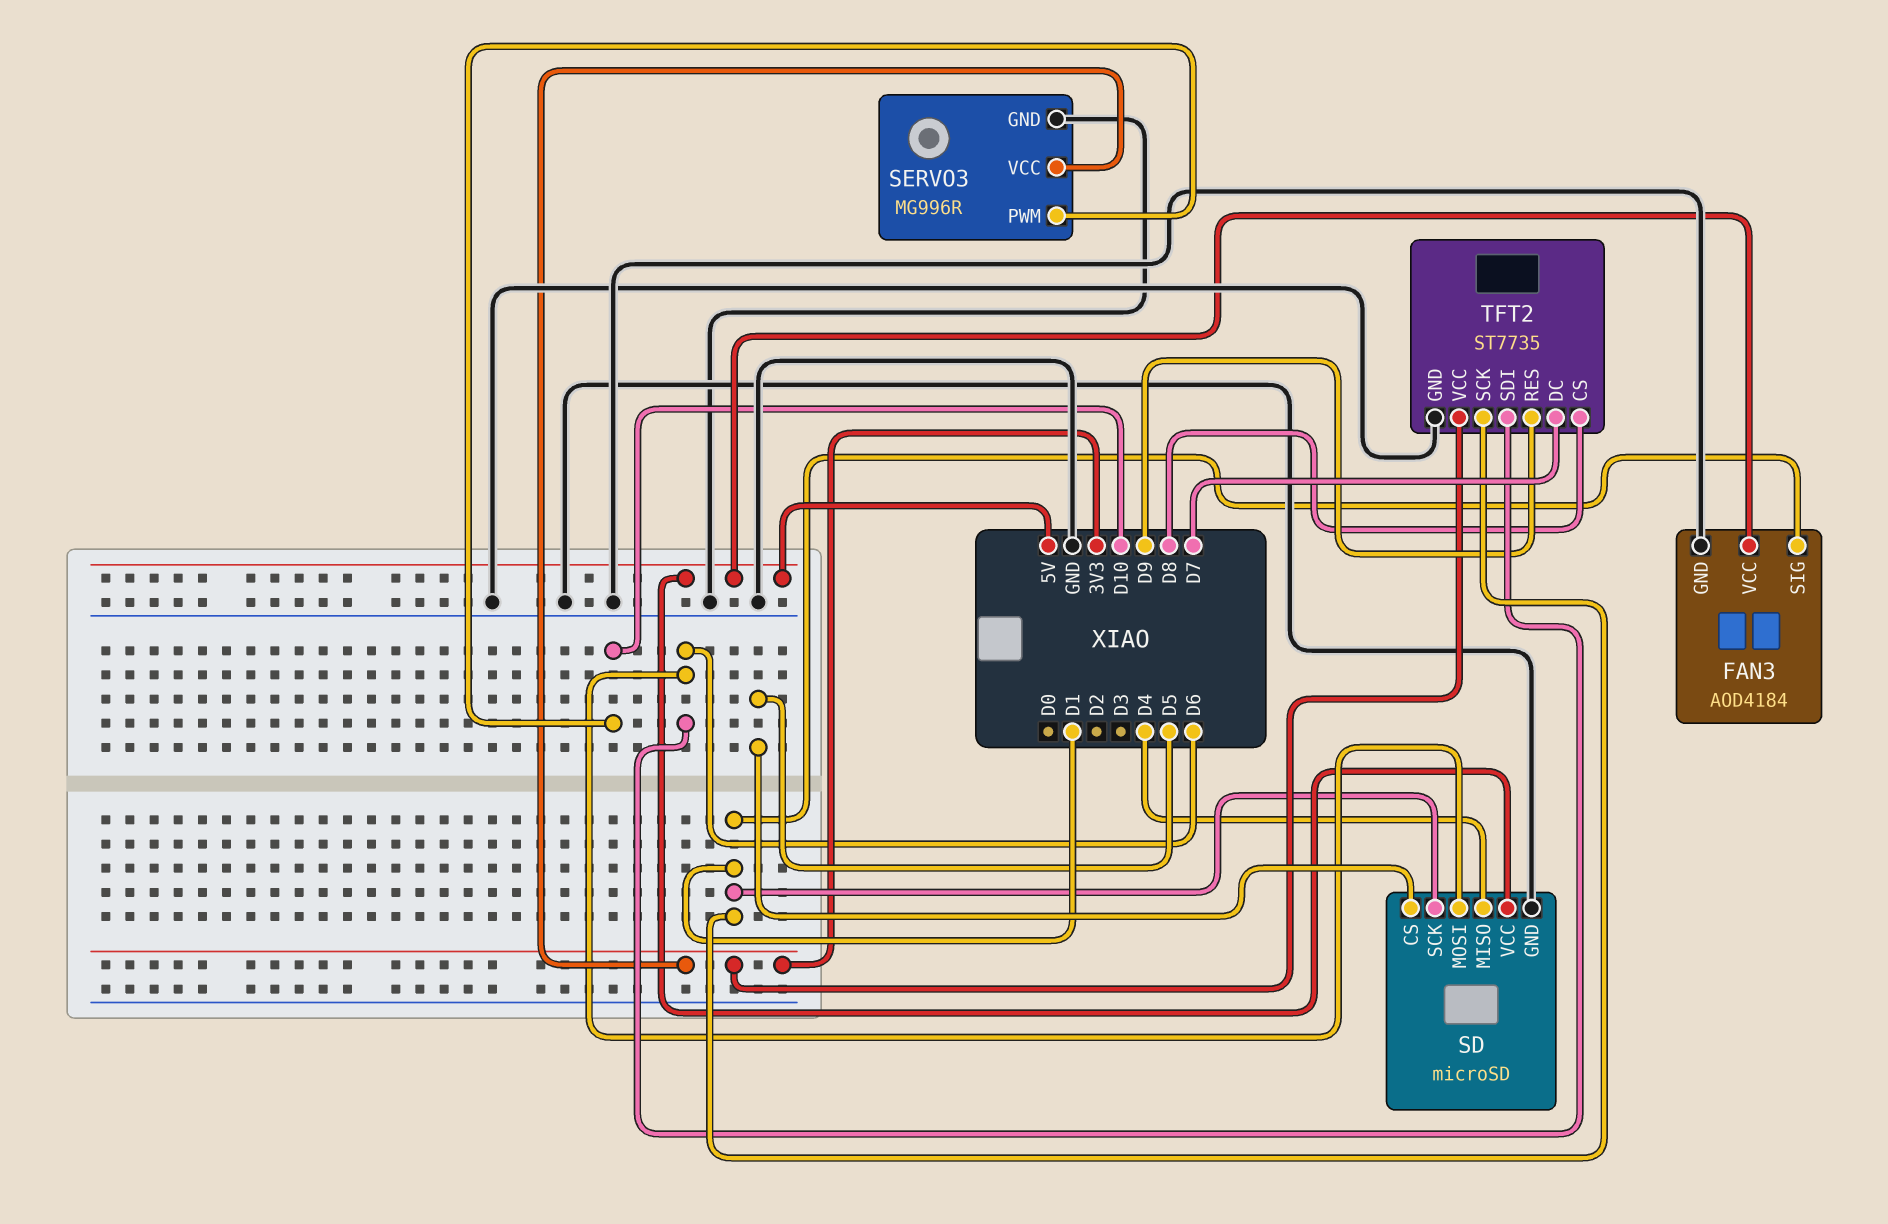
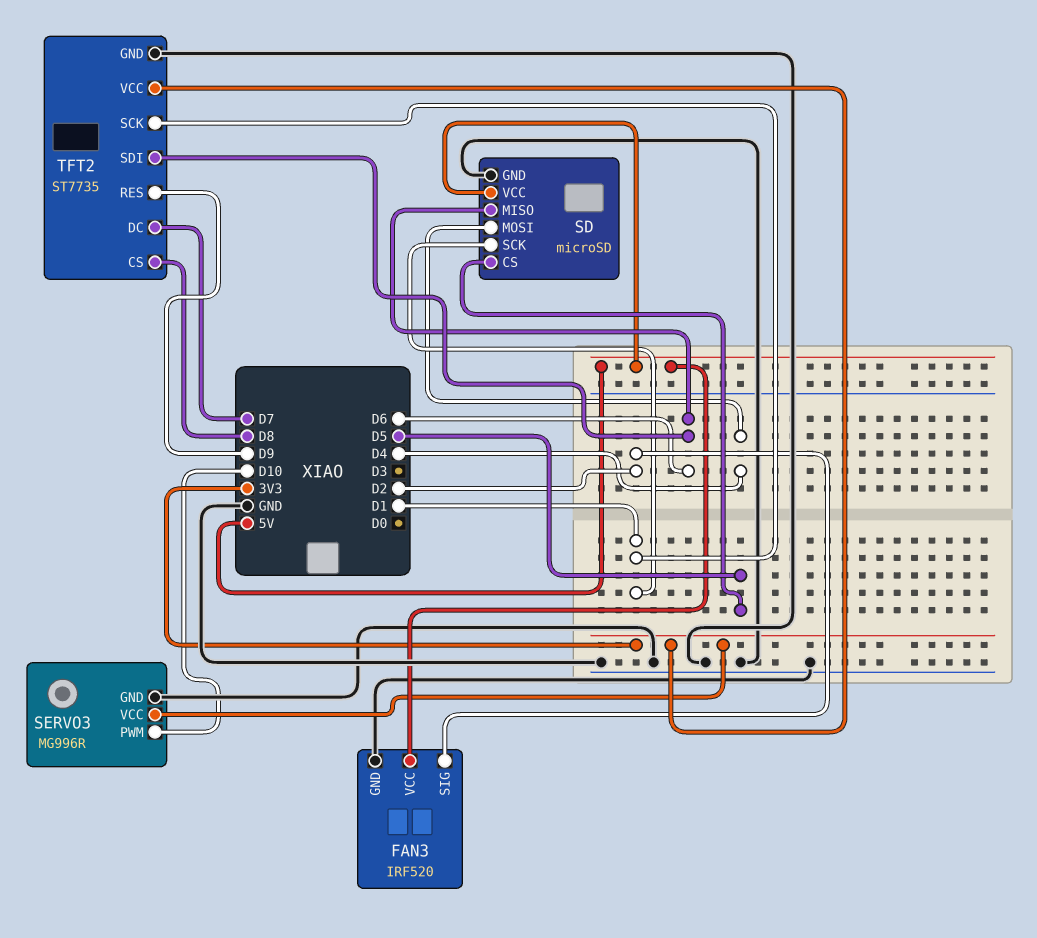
FAN3: AOD4184 -> IRF520
FAN3 pin SIG: D1 -> D2
SD pin MISO: D4 -> D6
SD pin MOSI: D6 -> D4

